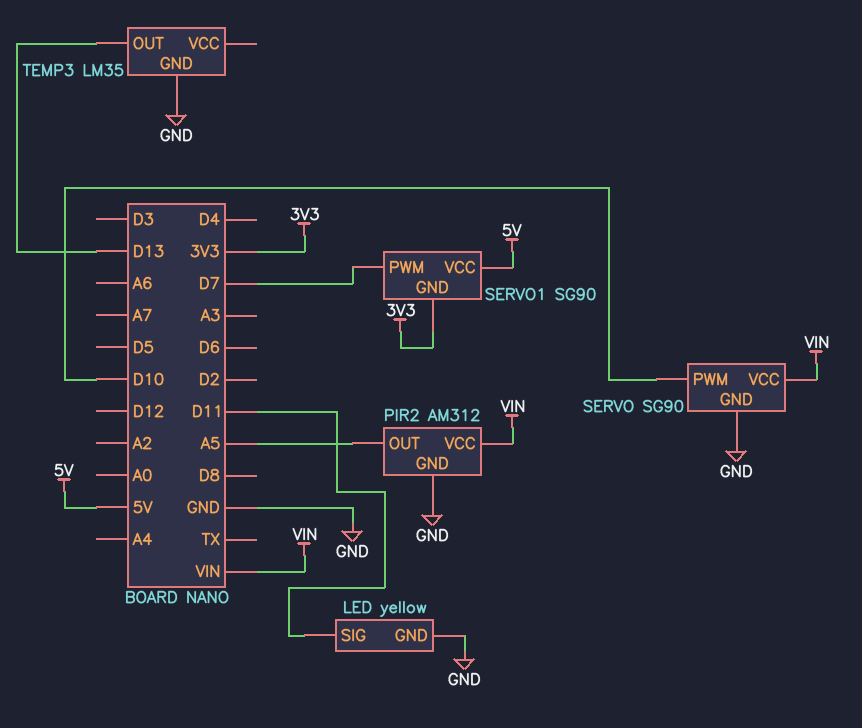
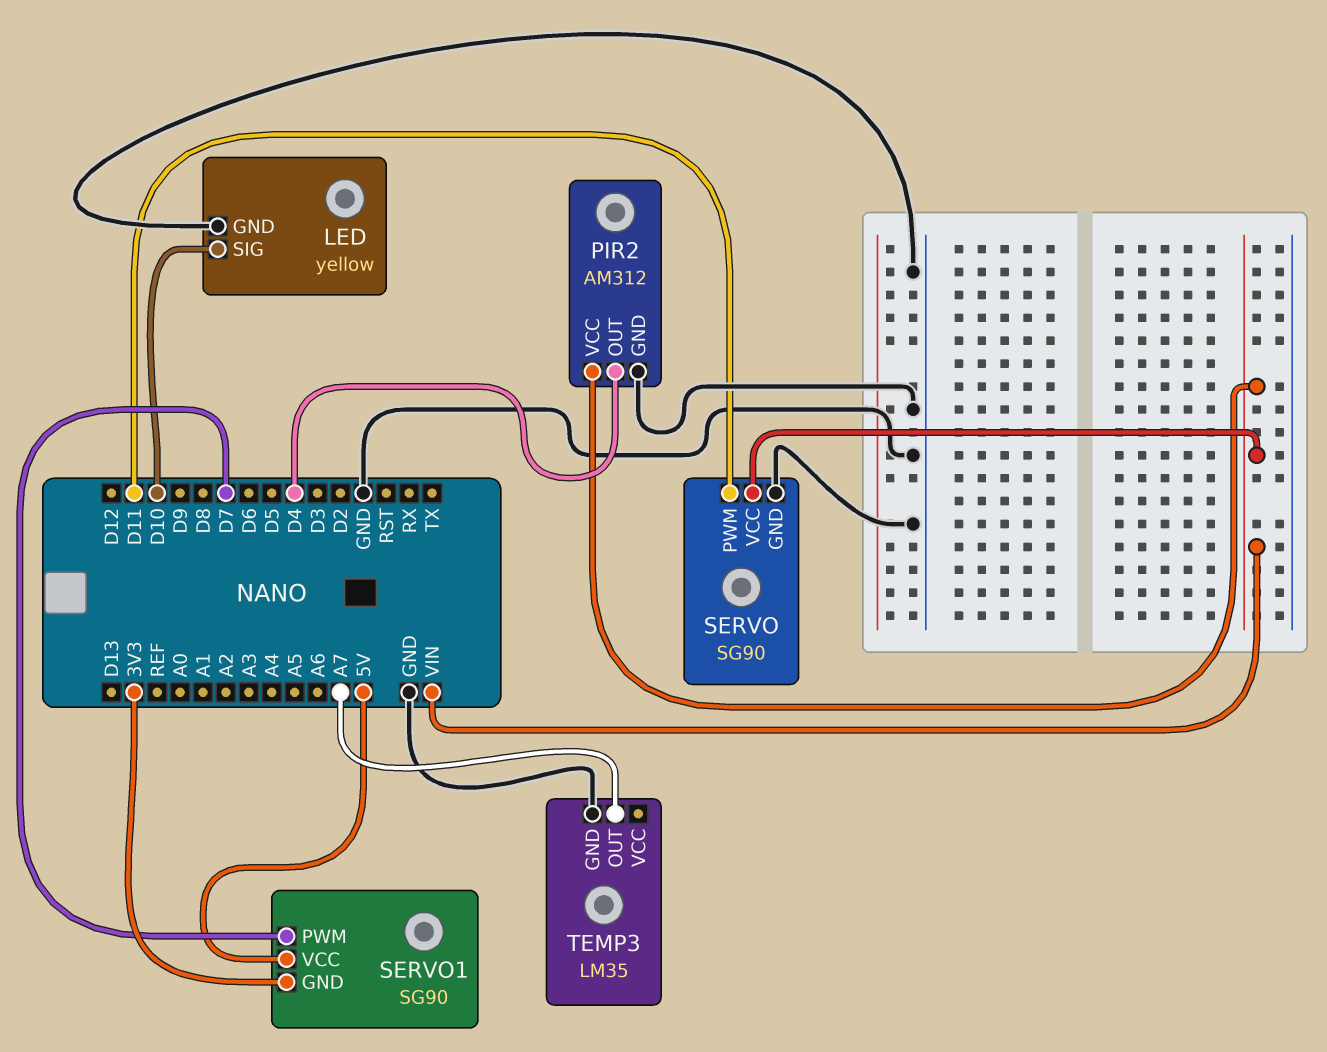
LED pin SIG: D11 -> D10
PIR2 pin OUT: A5 -> D4
SERVO pin PWM: D10 -> D11
TEMP3 pin OUT: D13 -> A7

